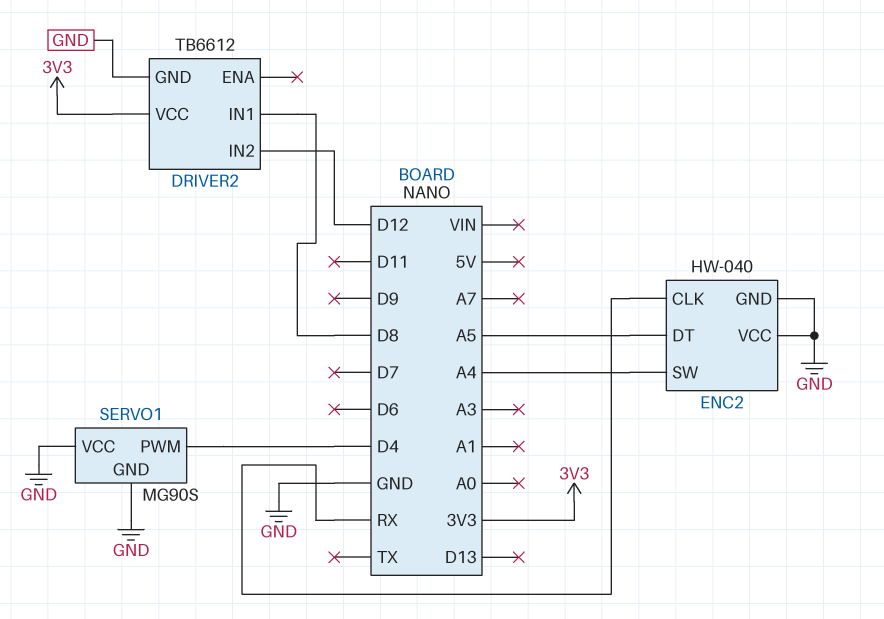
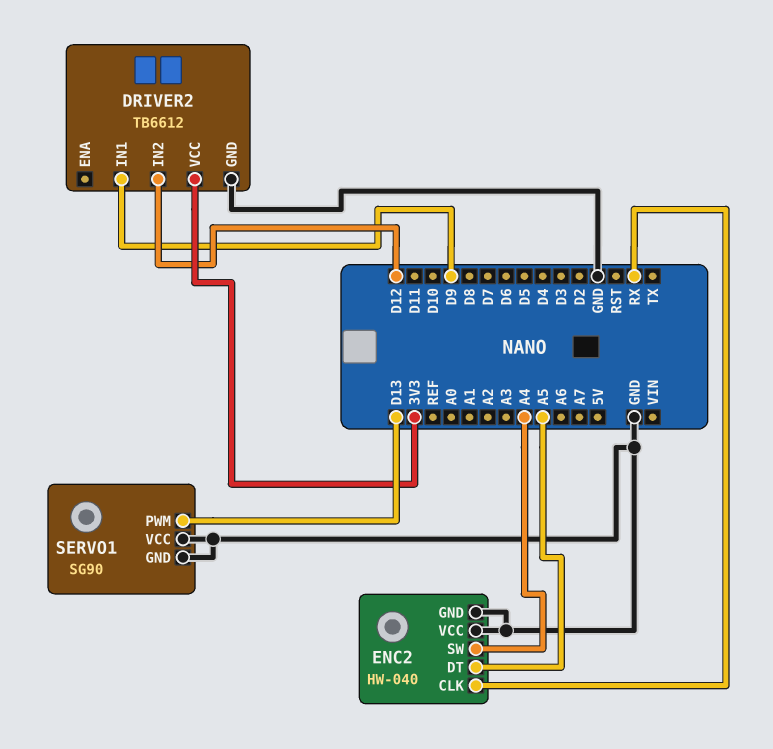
DRIVER2 pin IN1: D8 -> D9
SERVO1: MG90S -> SG90
SERVO1 pin PWM: D4 -> D13

